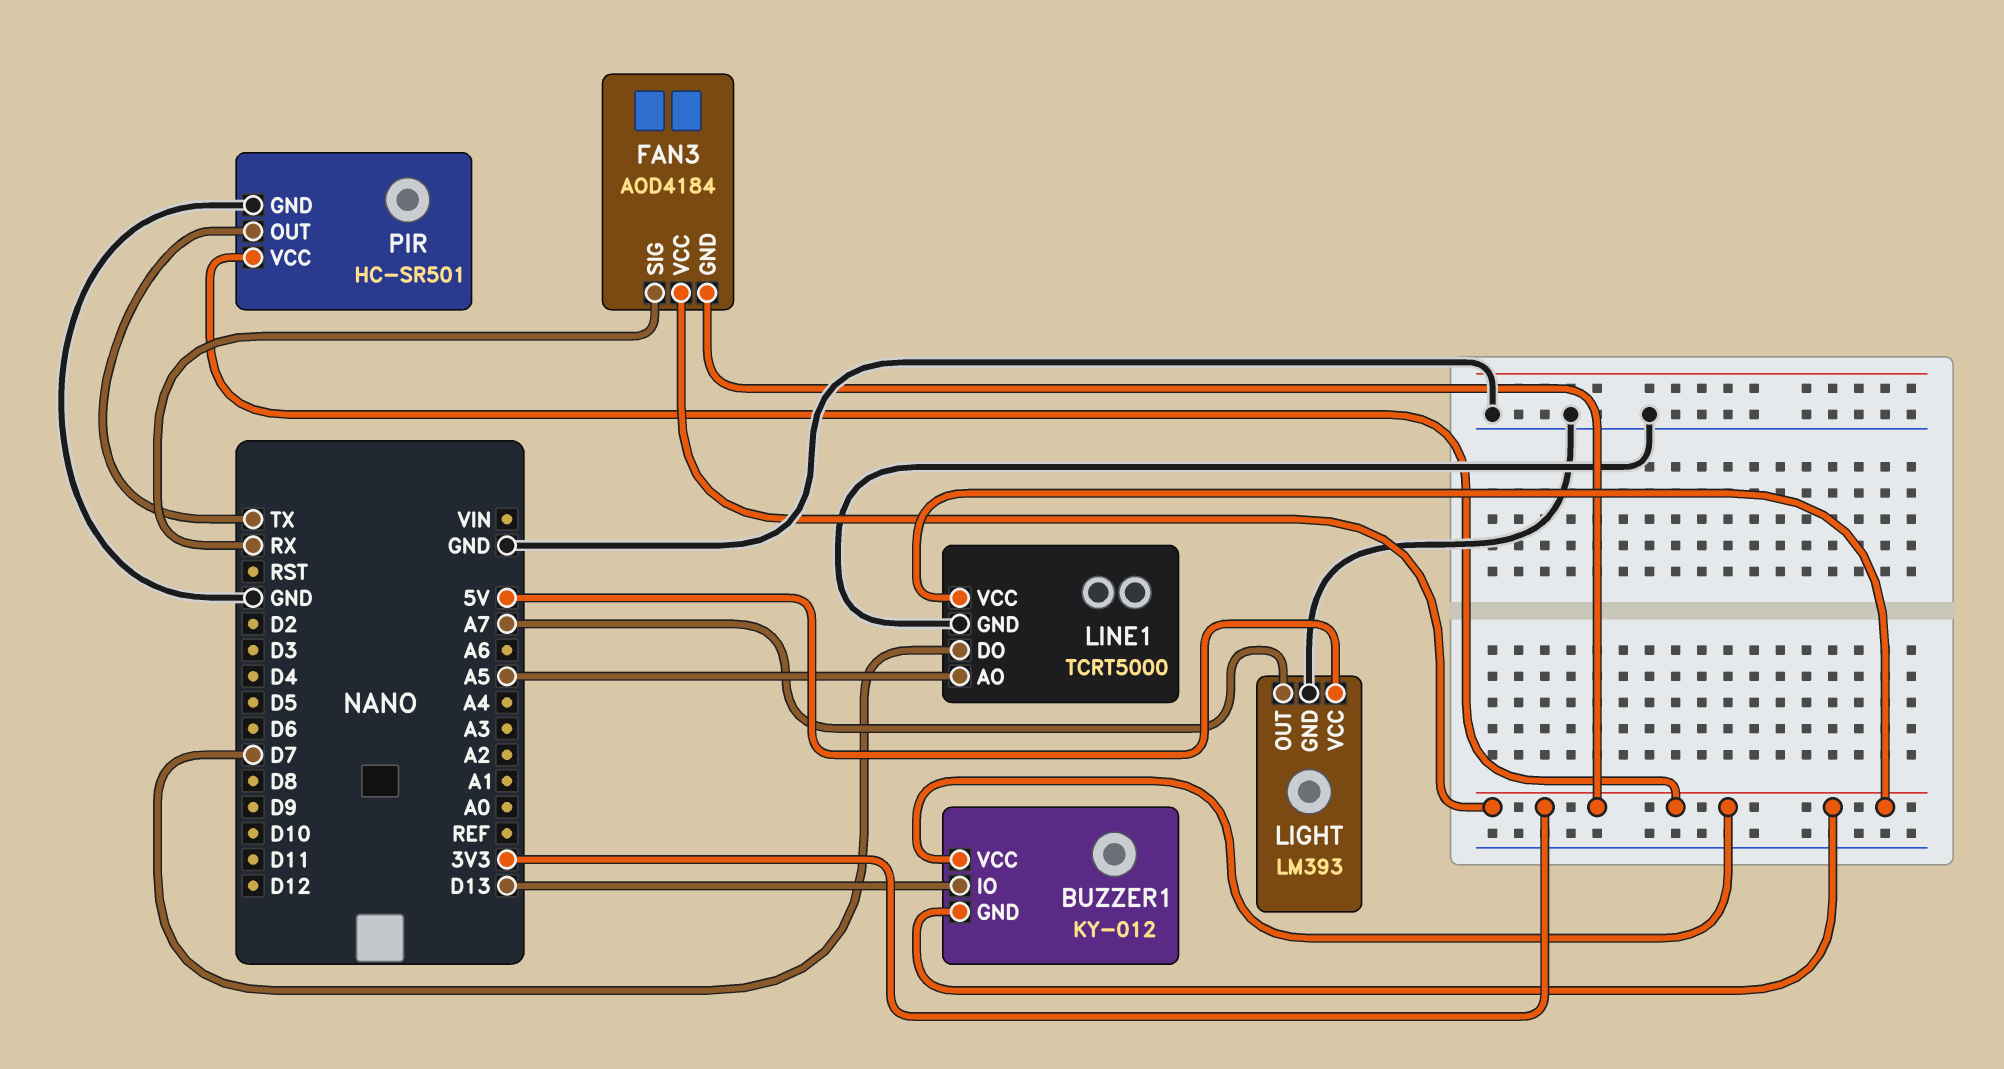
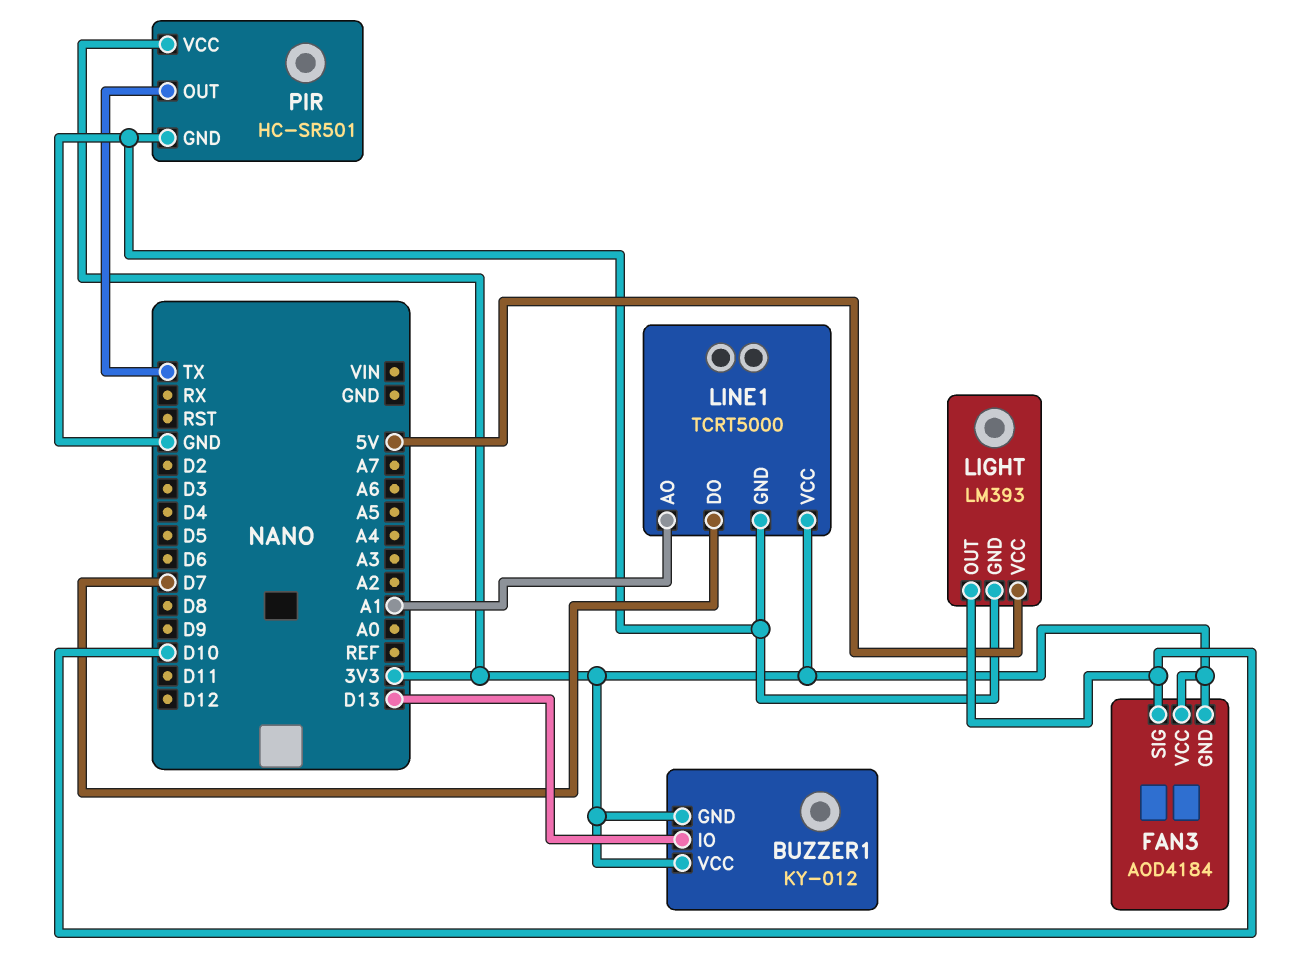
FAN3 pin SIG: RX -> D10
LIGHT pin OUT: A7 -> D10
LINE1 pin AO: A5 -> A1

